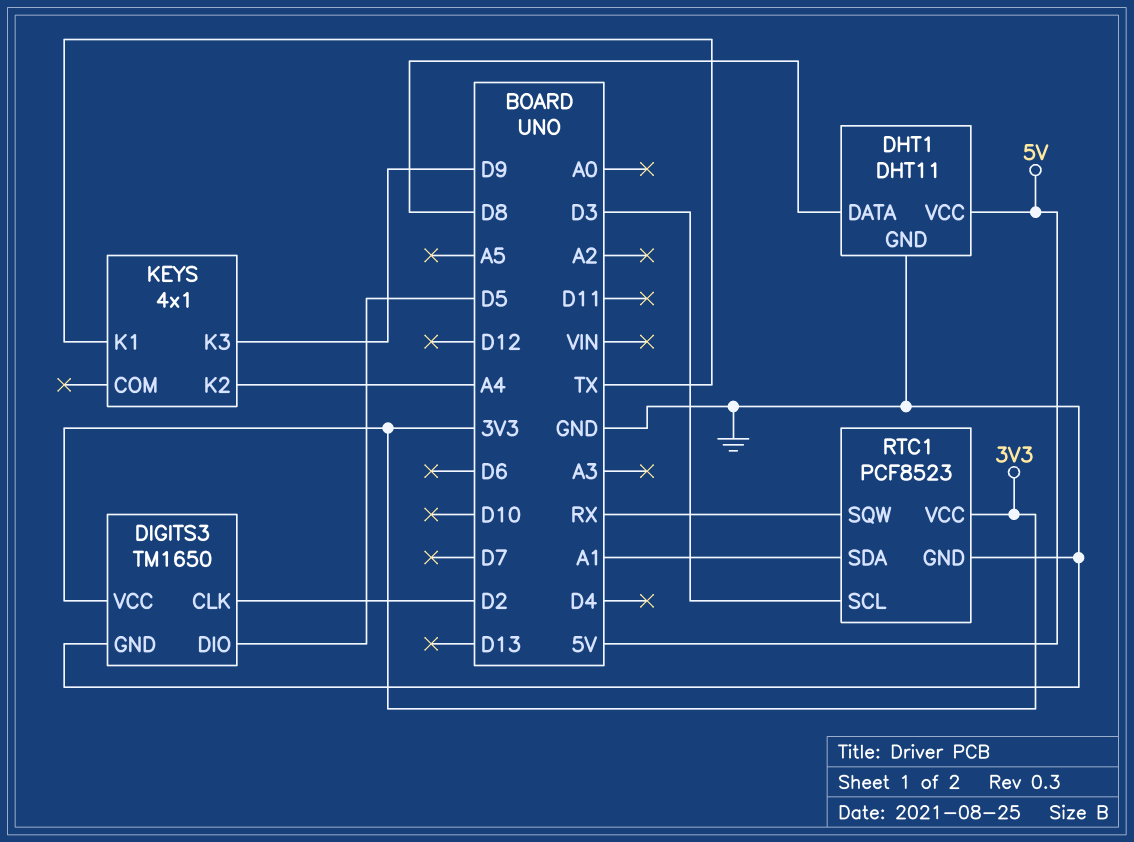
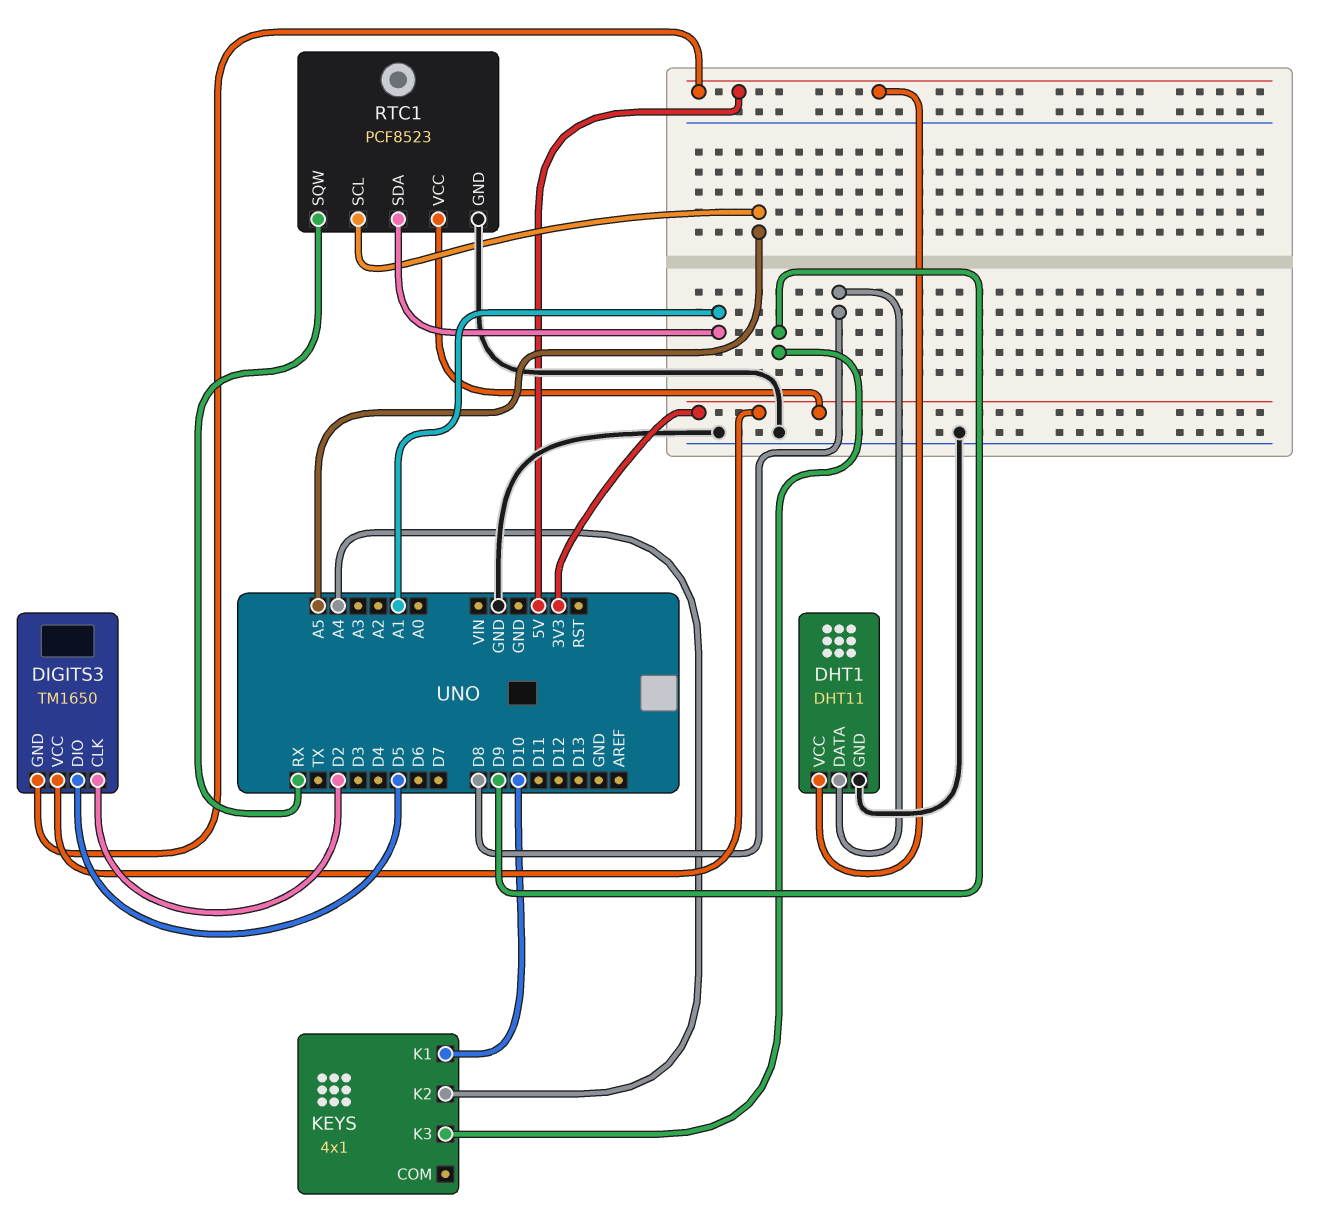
DIGITS3 pin GND: GND -> 5V
KEYS pin K1: TX -> D10
RTC1 pin SCL: D3 -> A5

